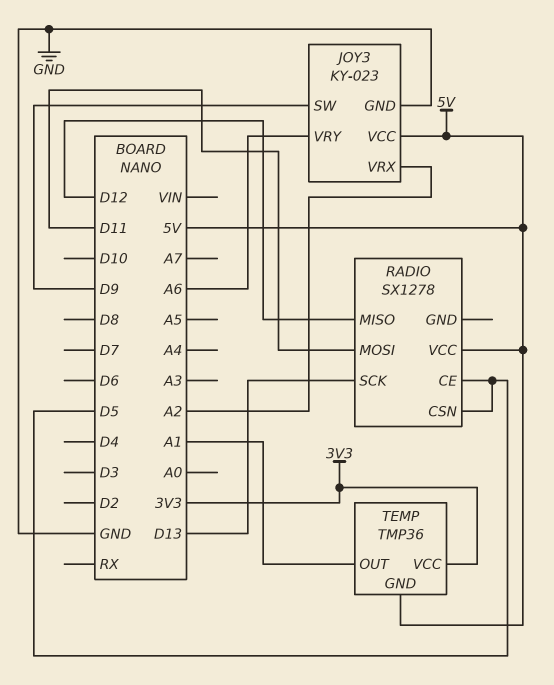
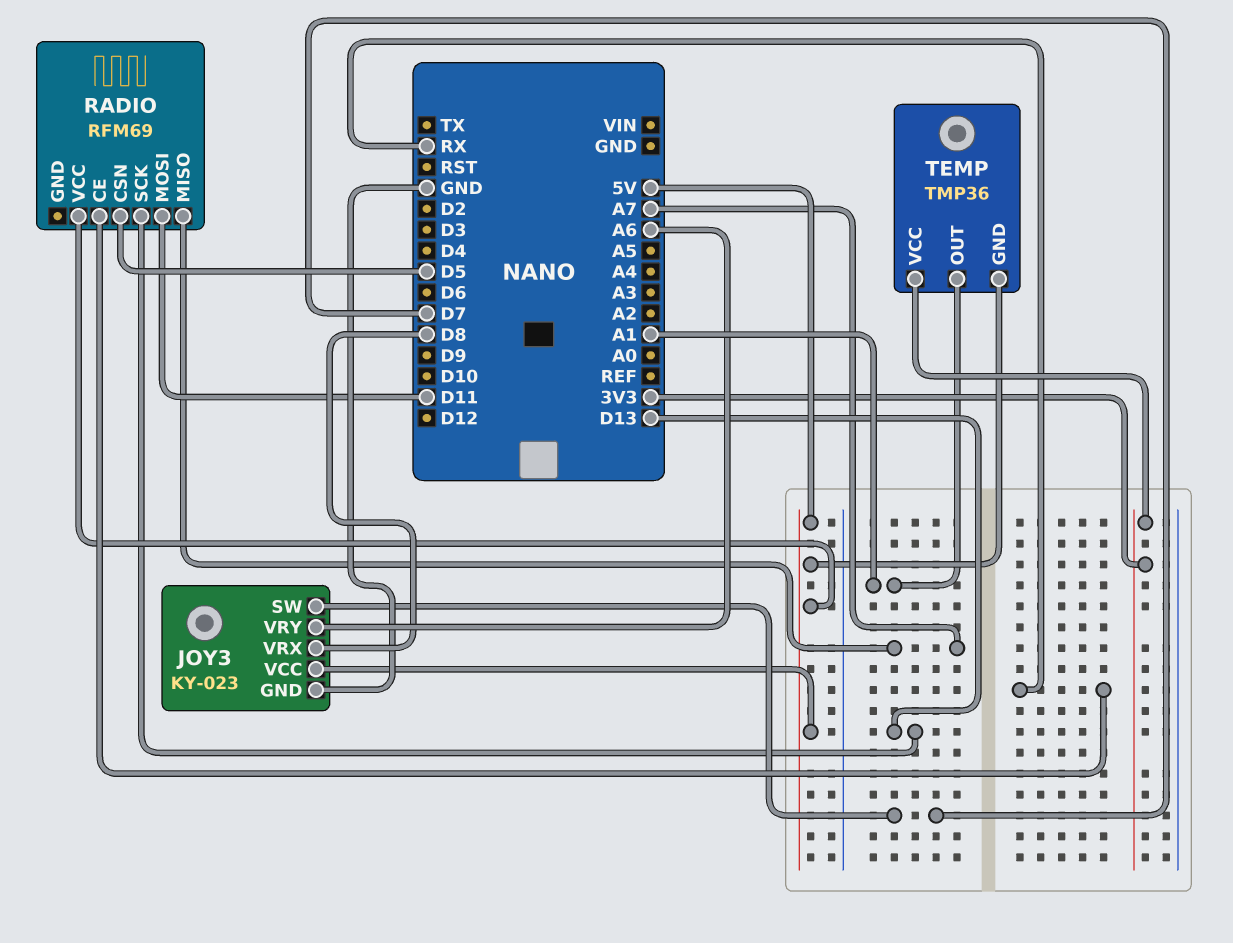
JOY3 pin SW: D9 -> D7
JOY3 pin VRX: A2 -> D8
RADIO: SX1278 -> RFM69
RADIO pin CE: D5 -> RX
RADIO pin MISO: D12 -> A7

